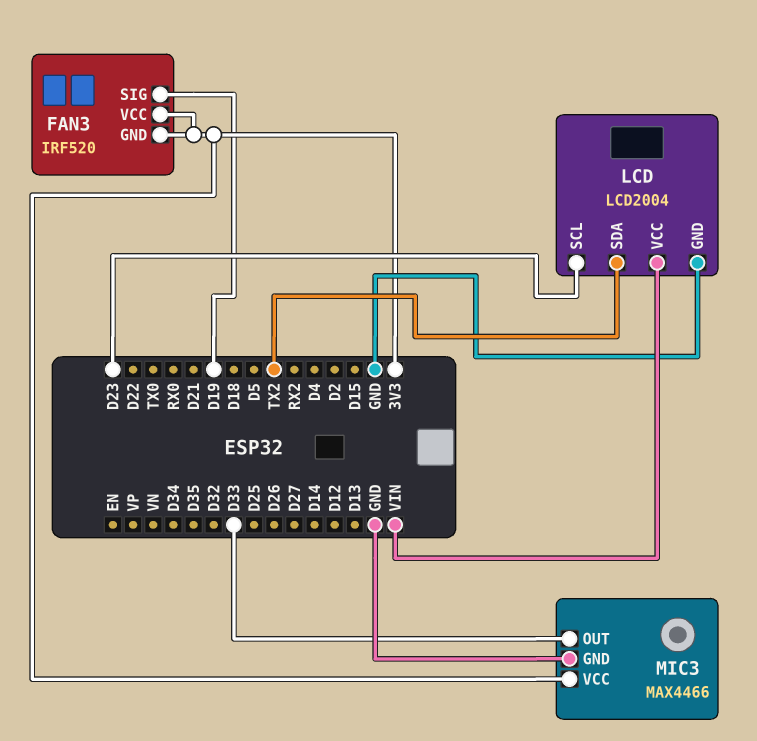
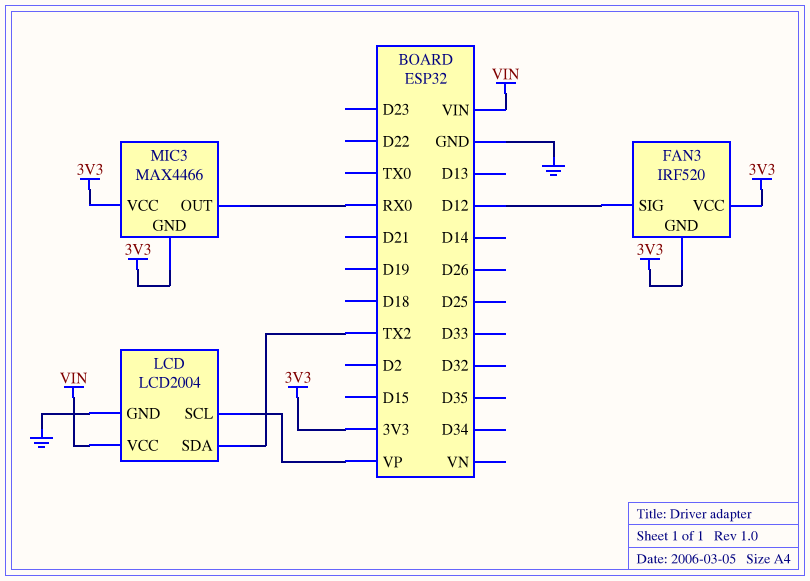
FAN3 pin SIG: D19 -> D12
LCD pin SCL: D23 -> VP
MIC3 pin GND: GND -> 3V3
MIC3 pin OUT: D33 -> RX0

